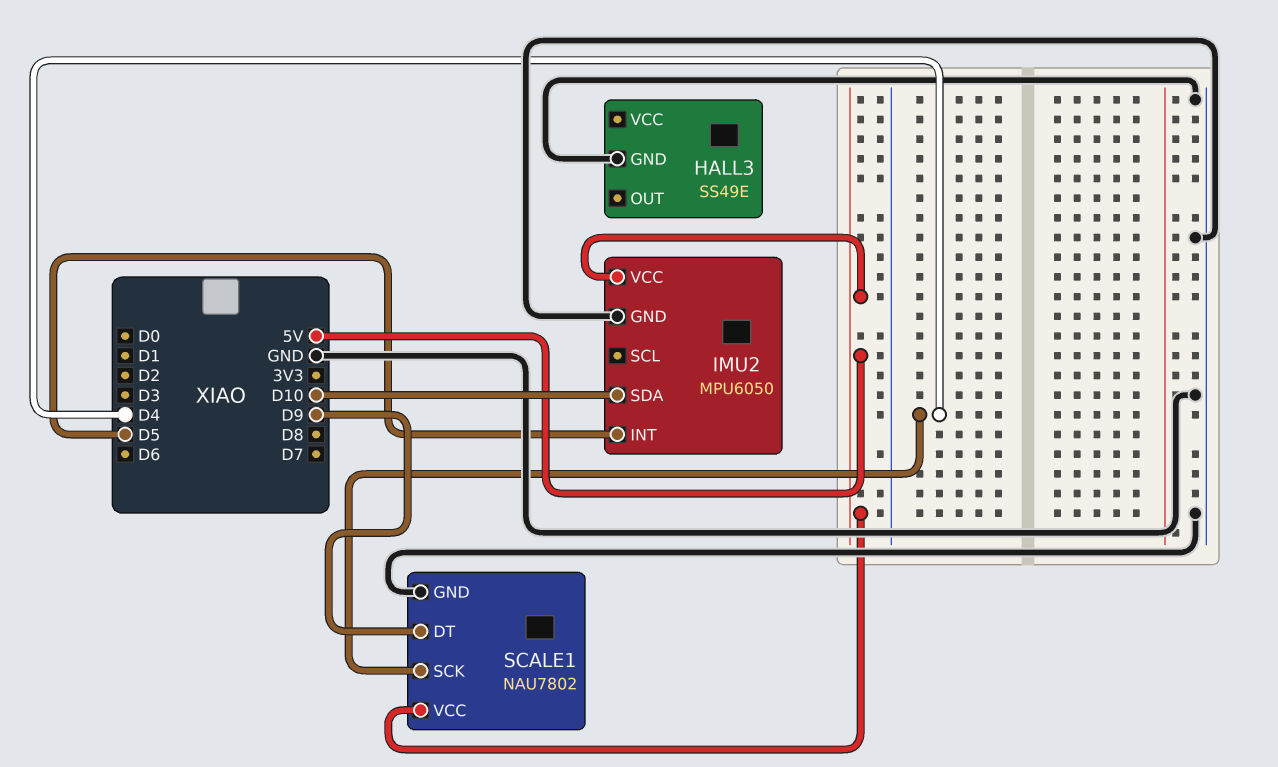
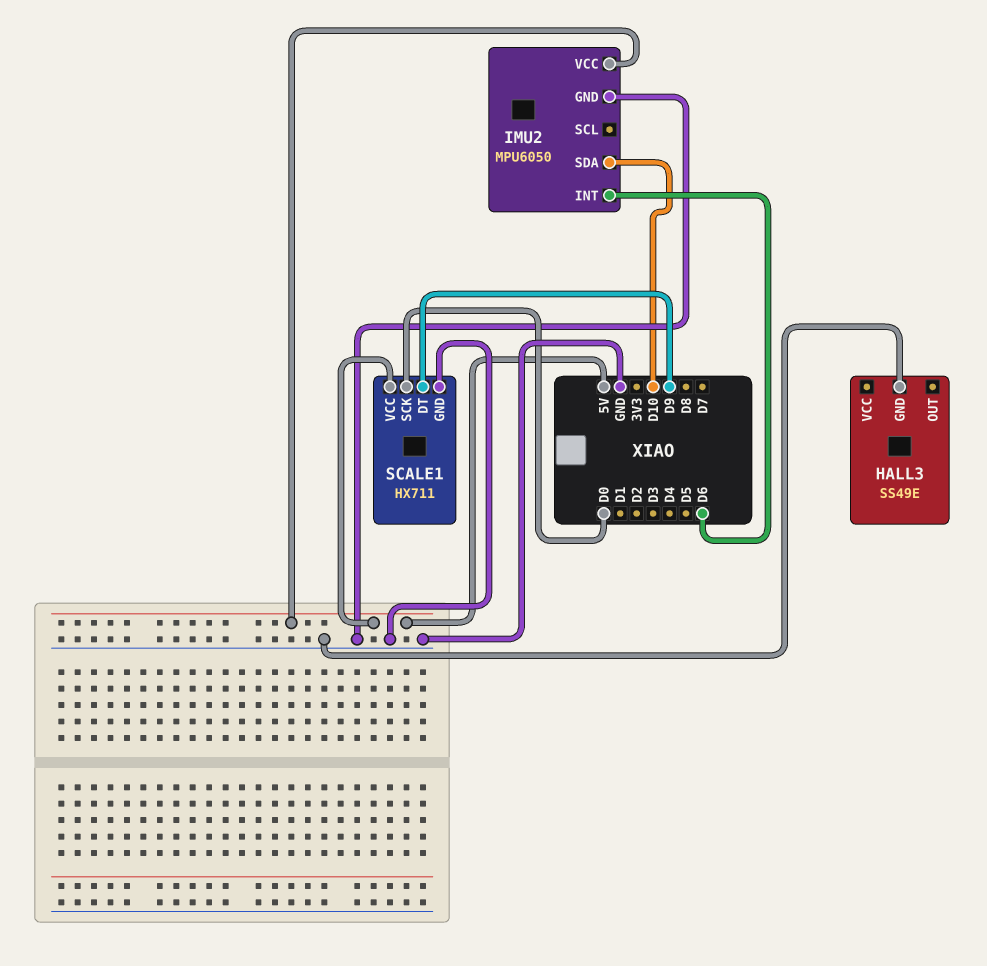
IMU2 pin INT: D5 -> D6
SCALE1: NAU7802 -> HX711
SCALE1 pin SCK: D4 -> D0

